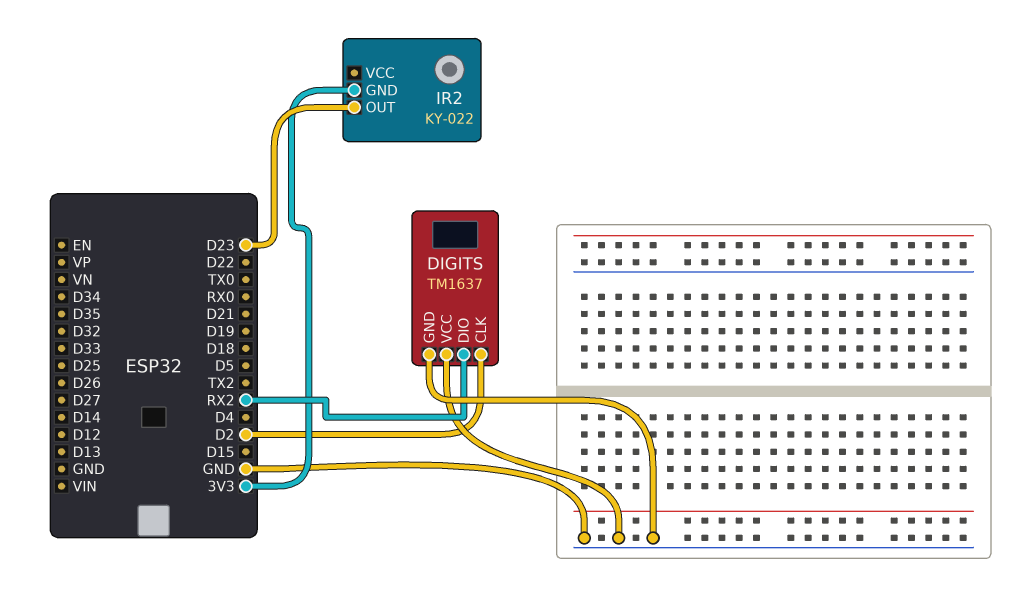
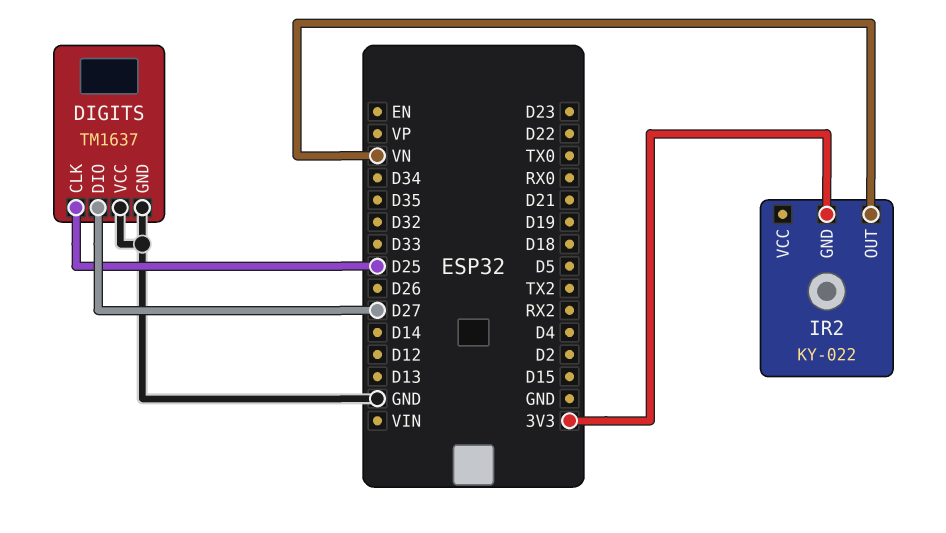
DIGITS pin CLK: D2 -> D25
DIGITS pin DIO: RX2 -> D27
IR2 pin OUT: D23 -> VN

